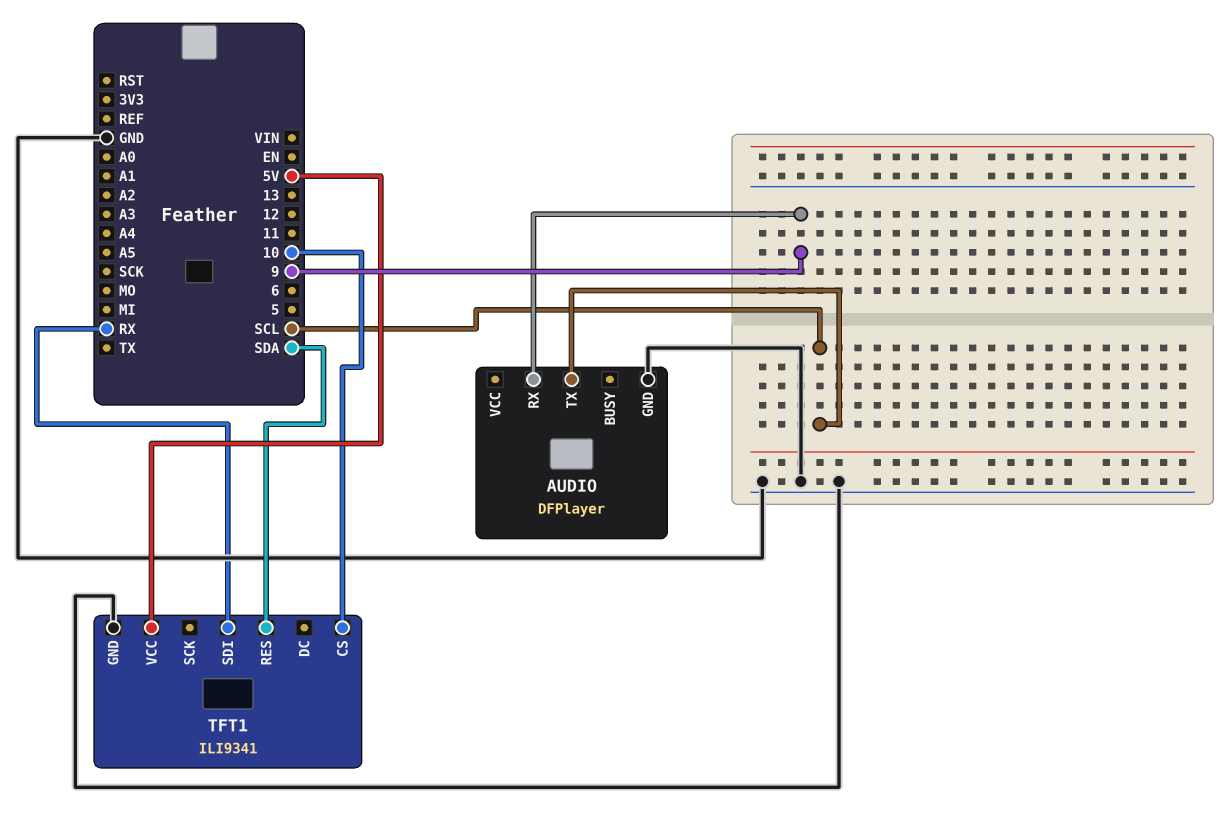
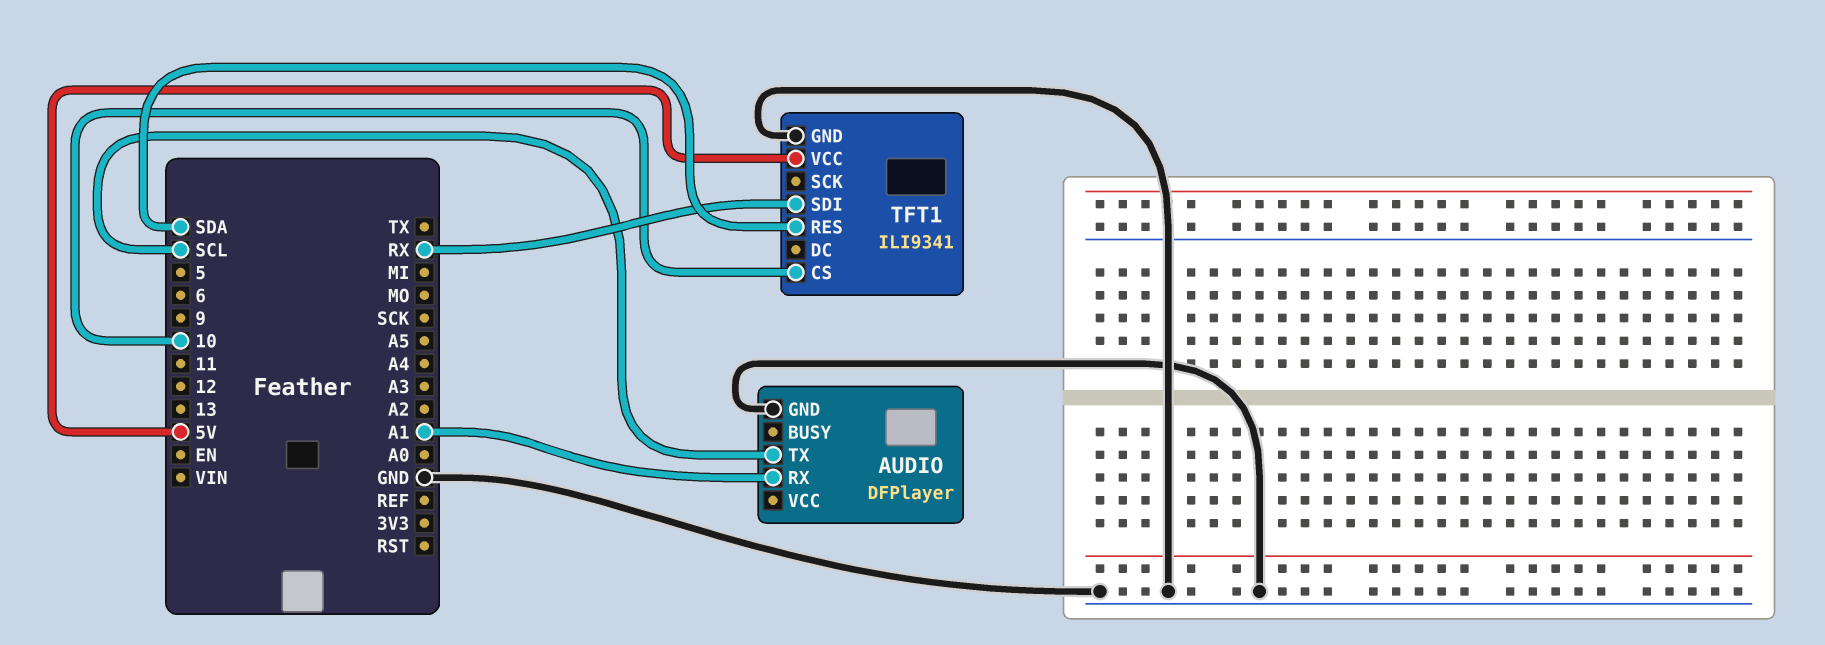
AUDIO pin RX: 9 -> A1

